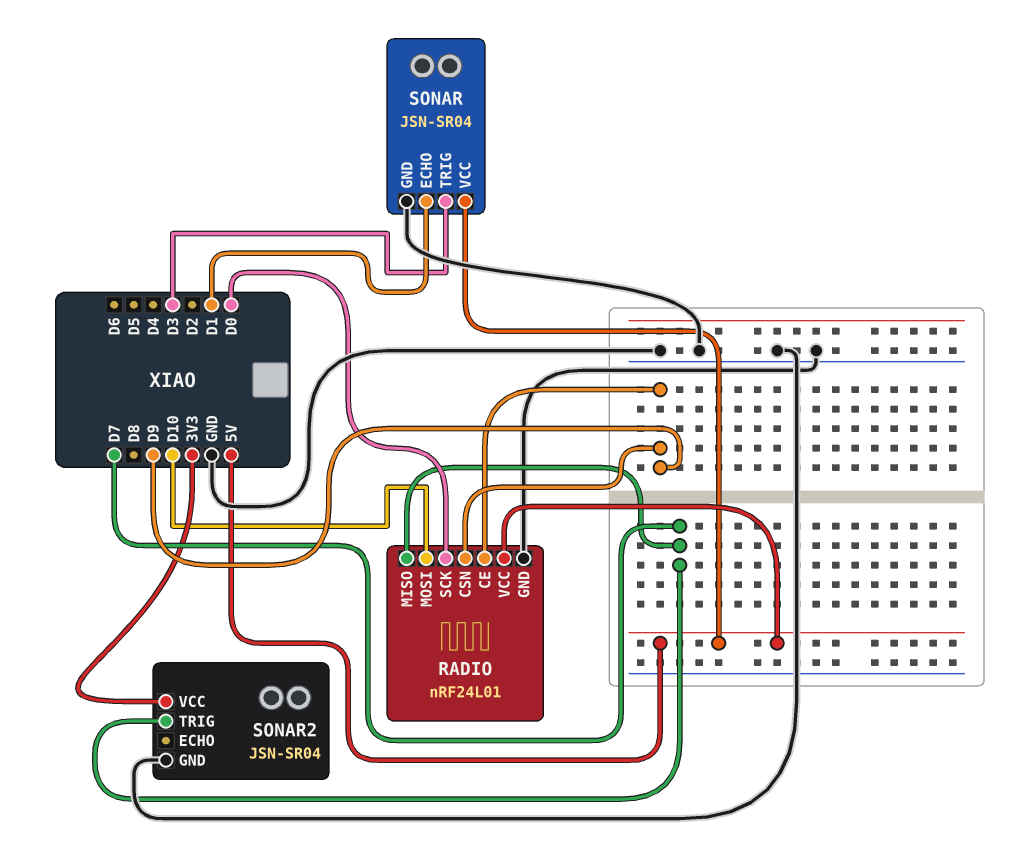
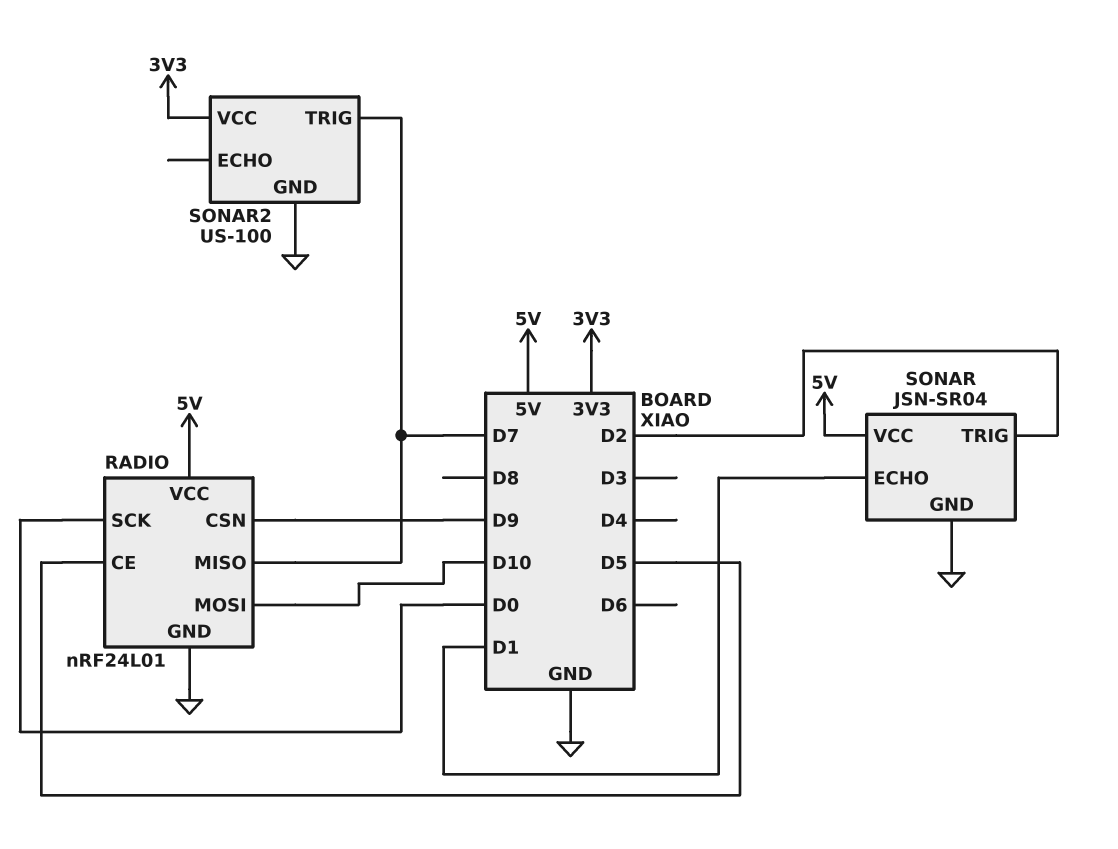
RADIO pin CE: D9 -> D5
SONAR pin TRIG: D3 -> D2
SONAR2: JSN-SR04 -> US-100

